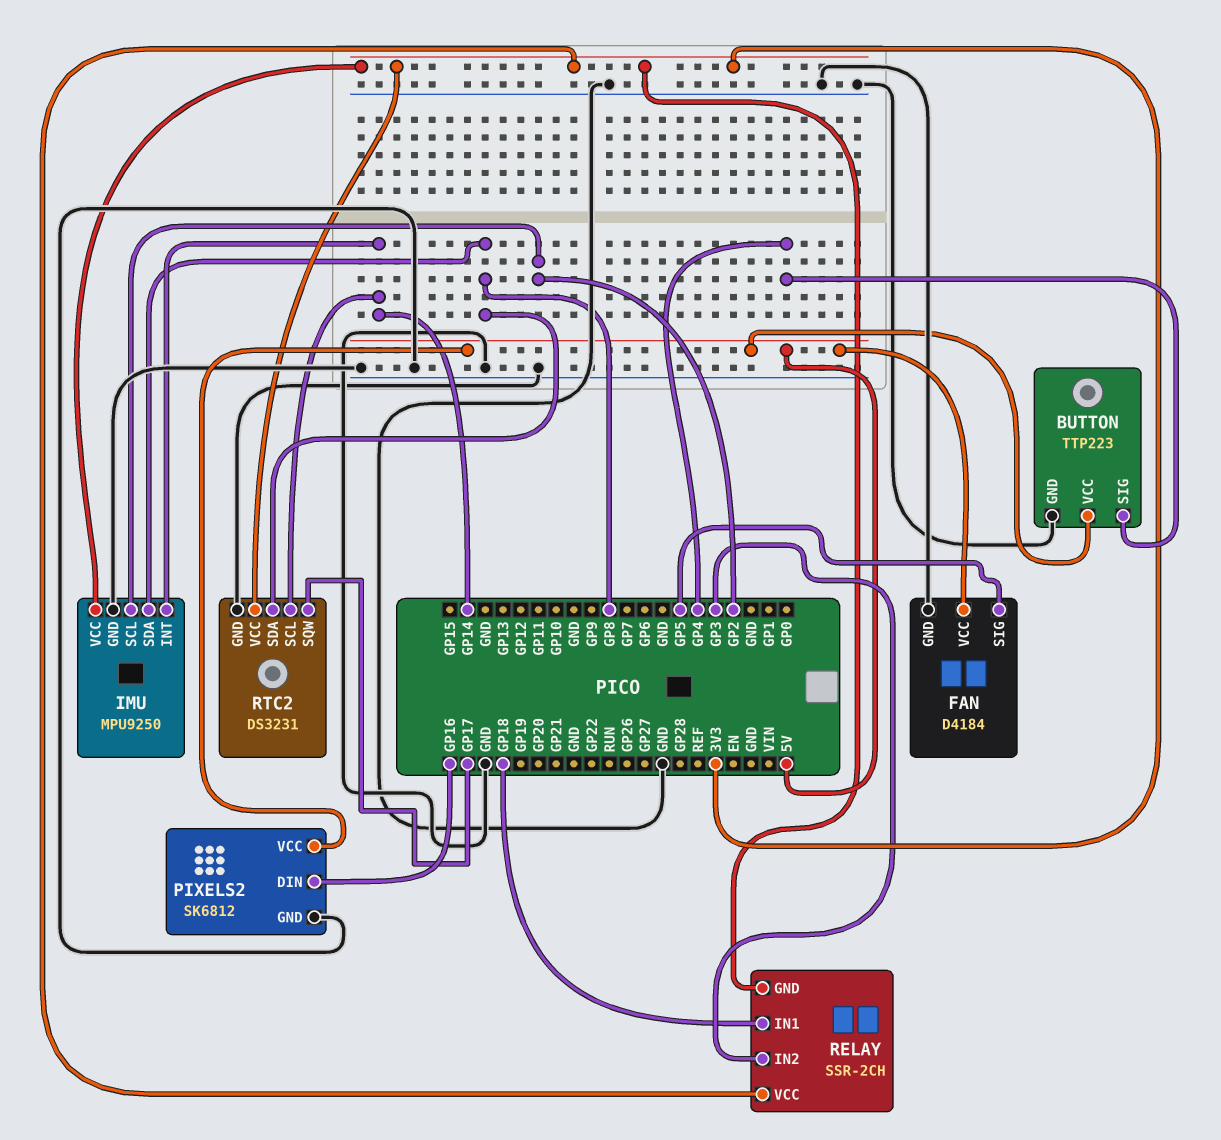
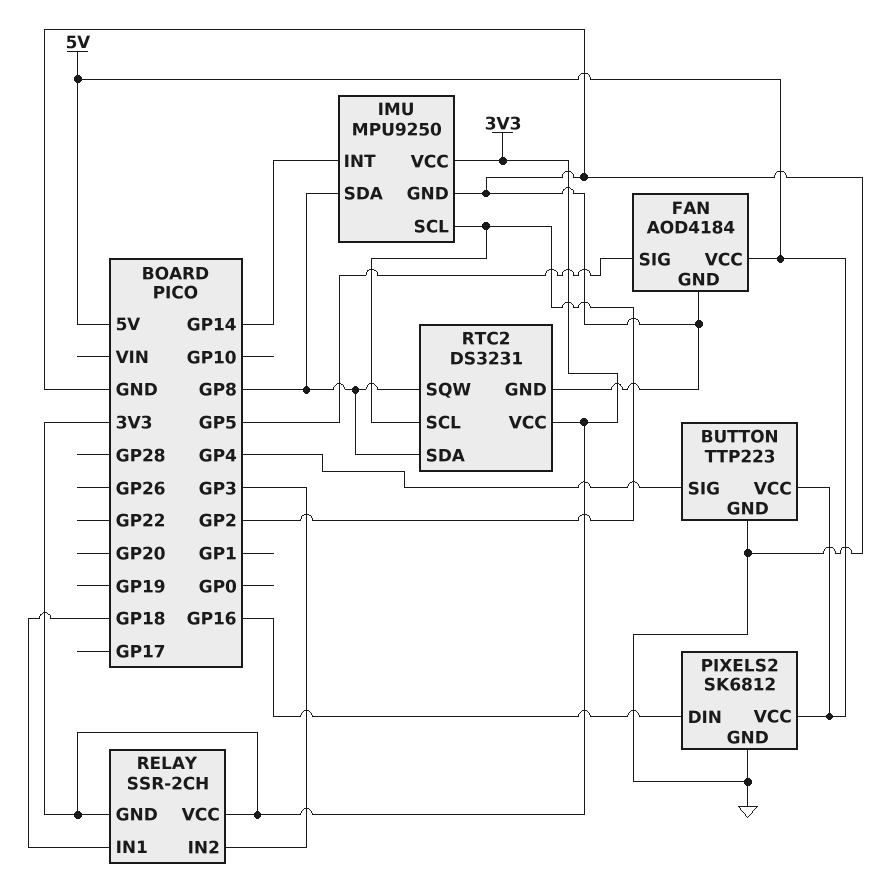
FAN: D4184 -> AOD4184
RTC2 pin SCL: GP14 -> GP2
RTC2 pin SQW: GP17 -> GP8

